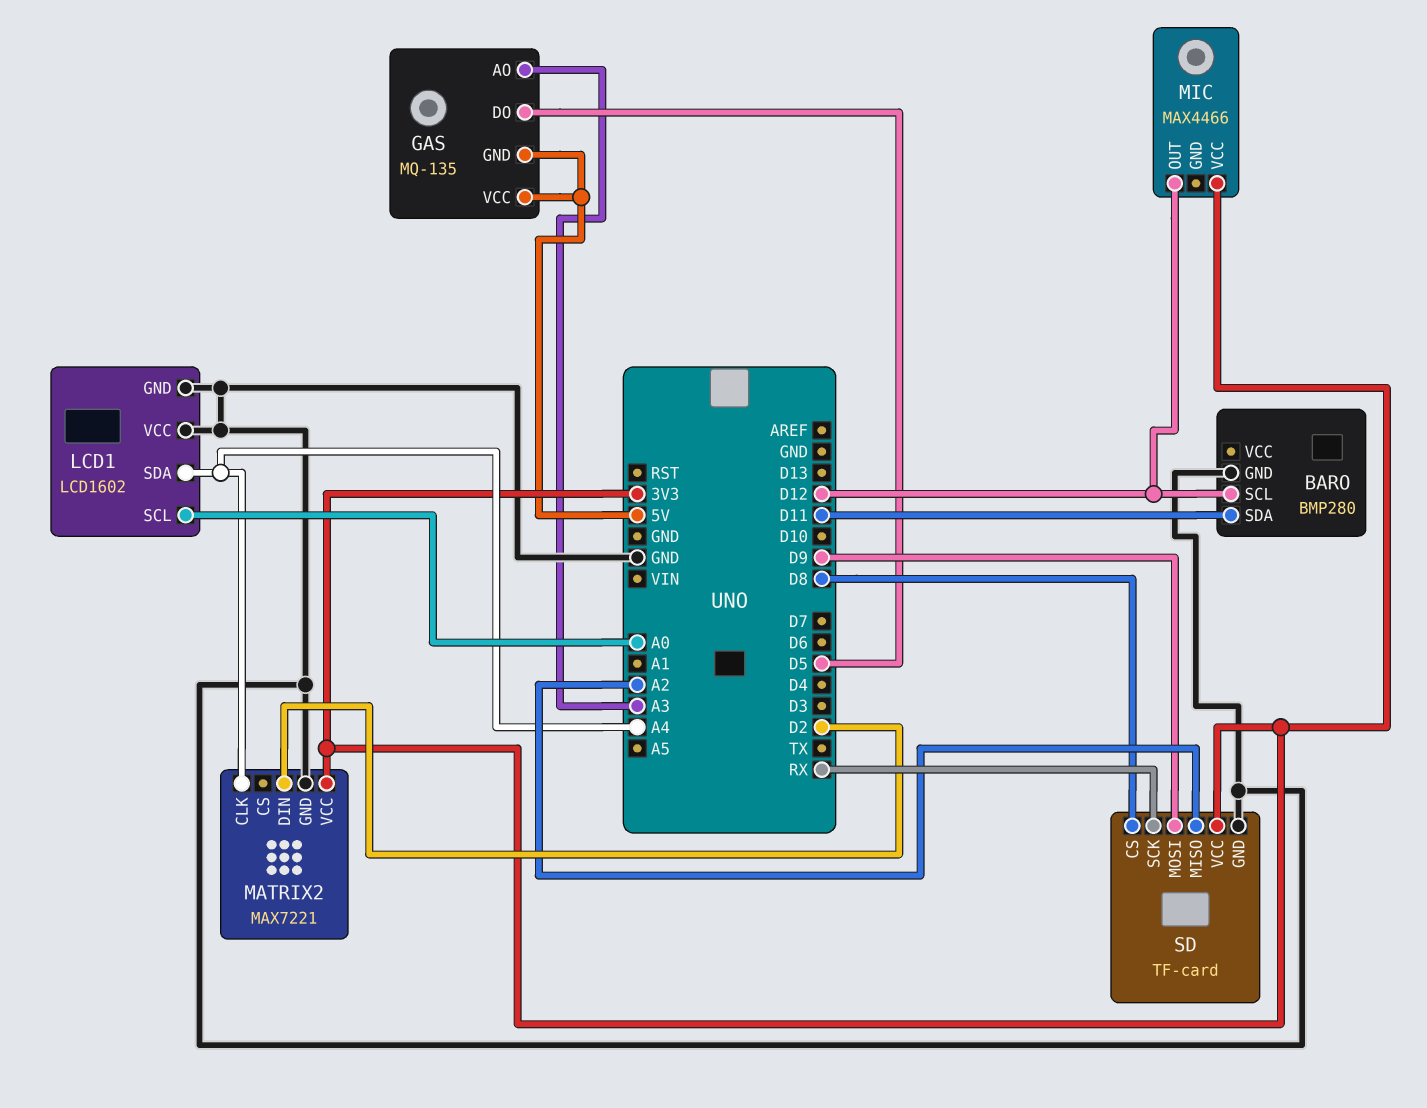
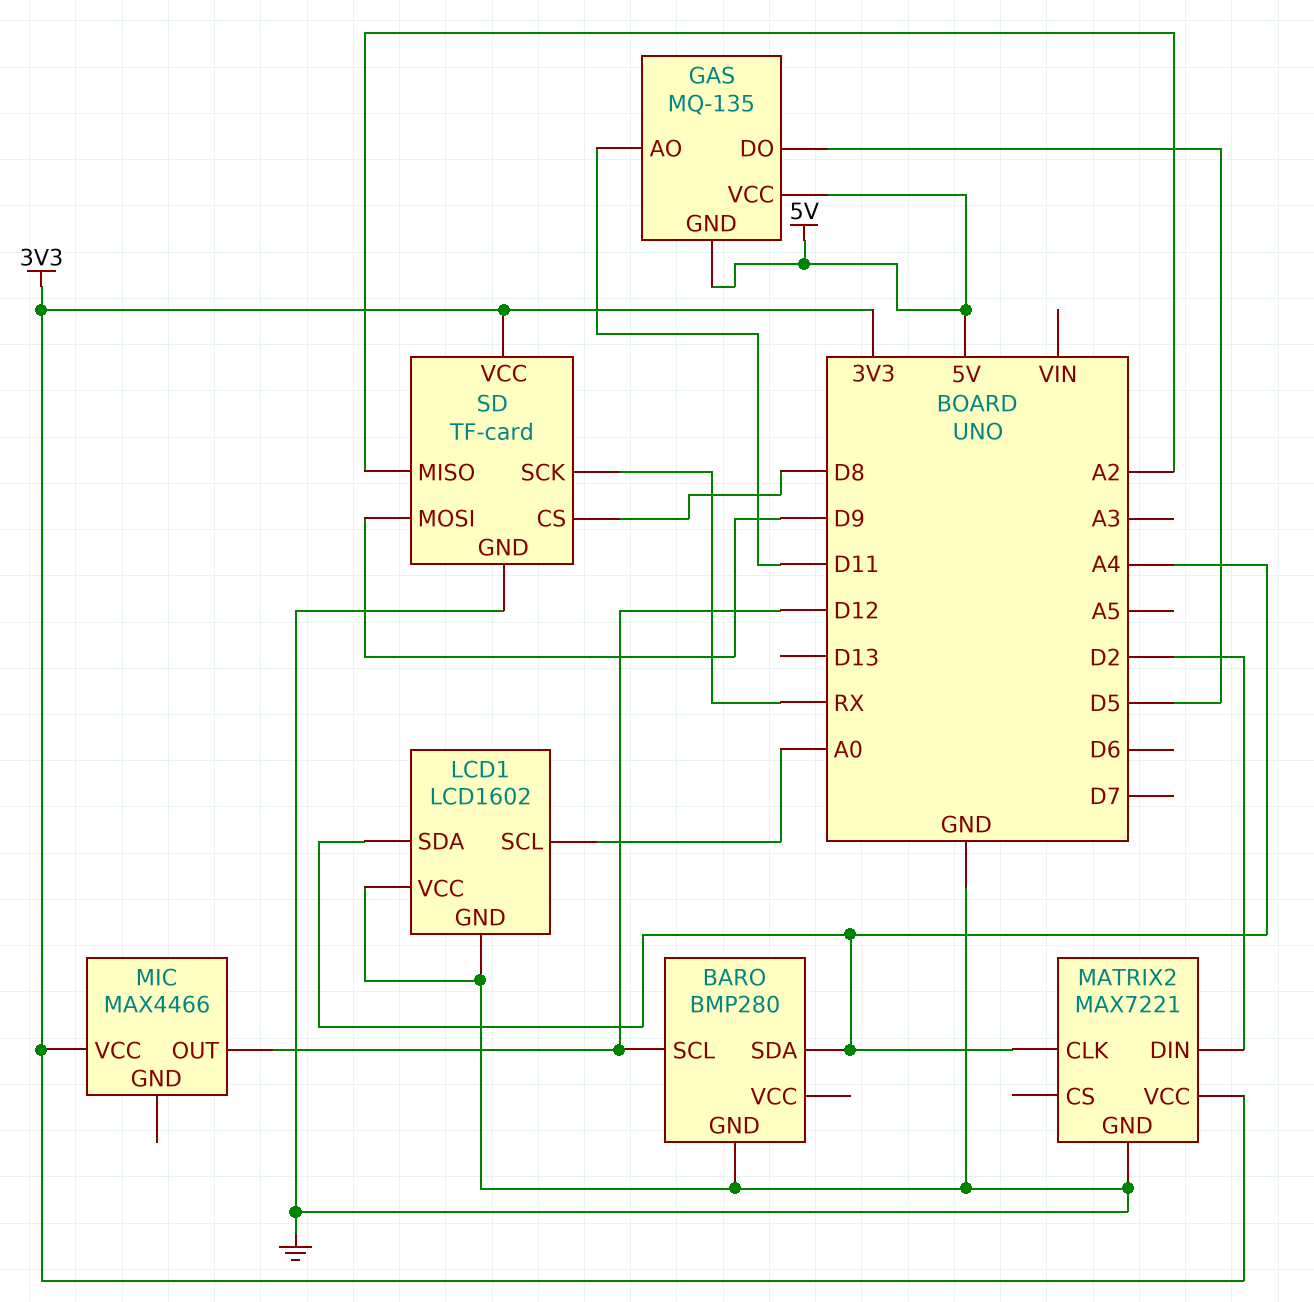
BARO pin SDA: D11 -> A4
GAS pin AO: A3 -> D11

